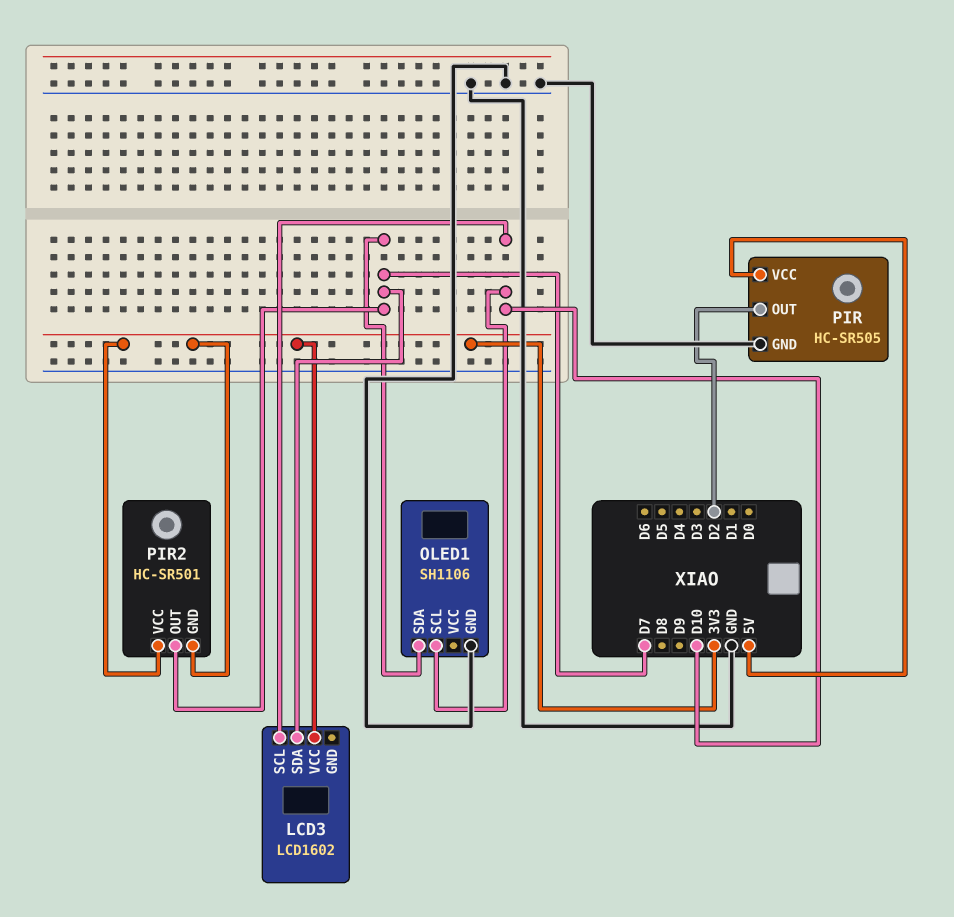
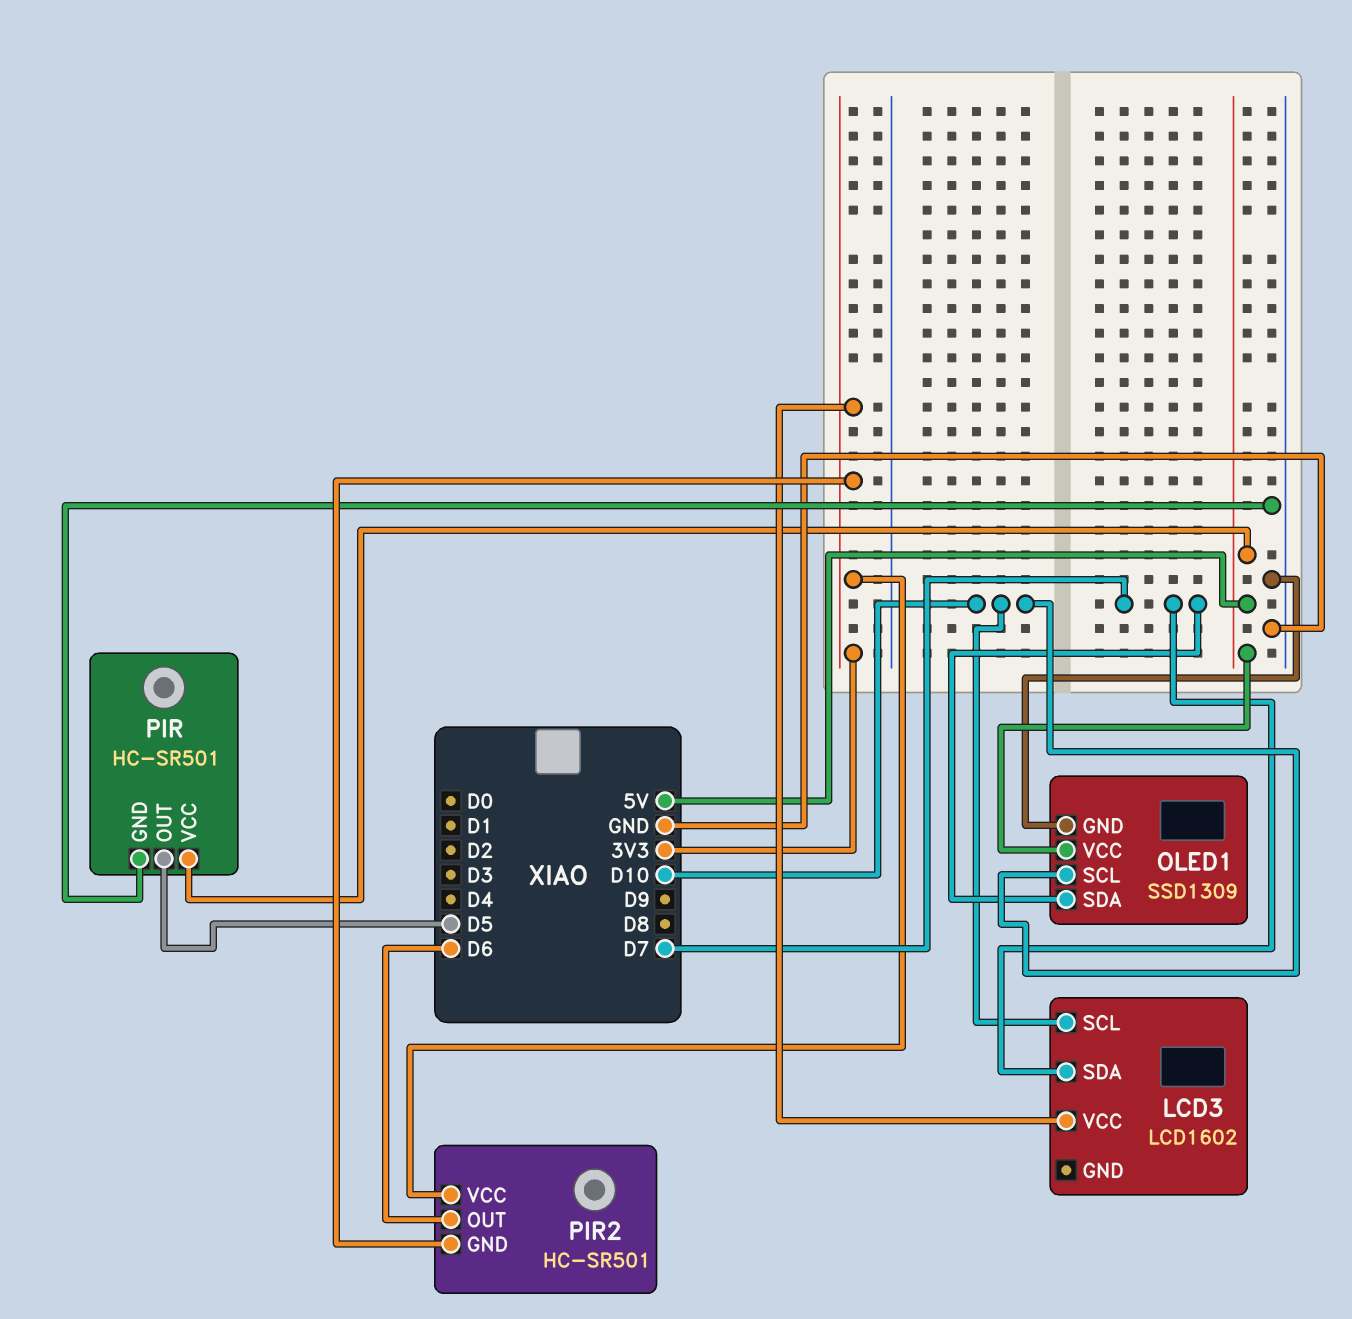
OLED1: SH1106 -> SSD1309
OLED1 pin VCC: none -> 5V
PIR: HC-SR505 -> HC-SR501
PIR pin OUT: D2 -> D5
PIR2 pin OUT: D7 -> D6

